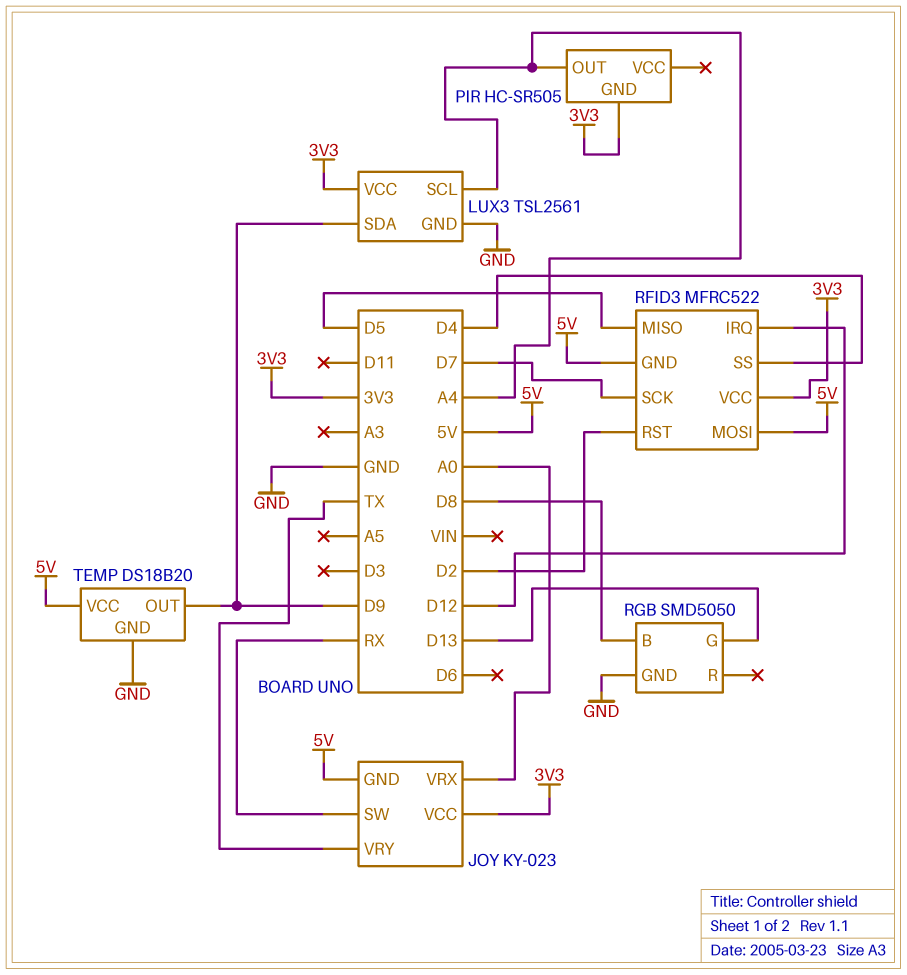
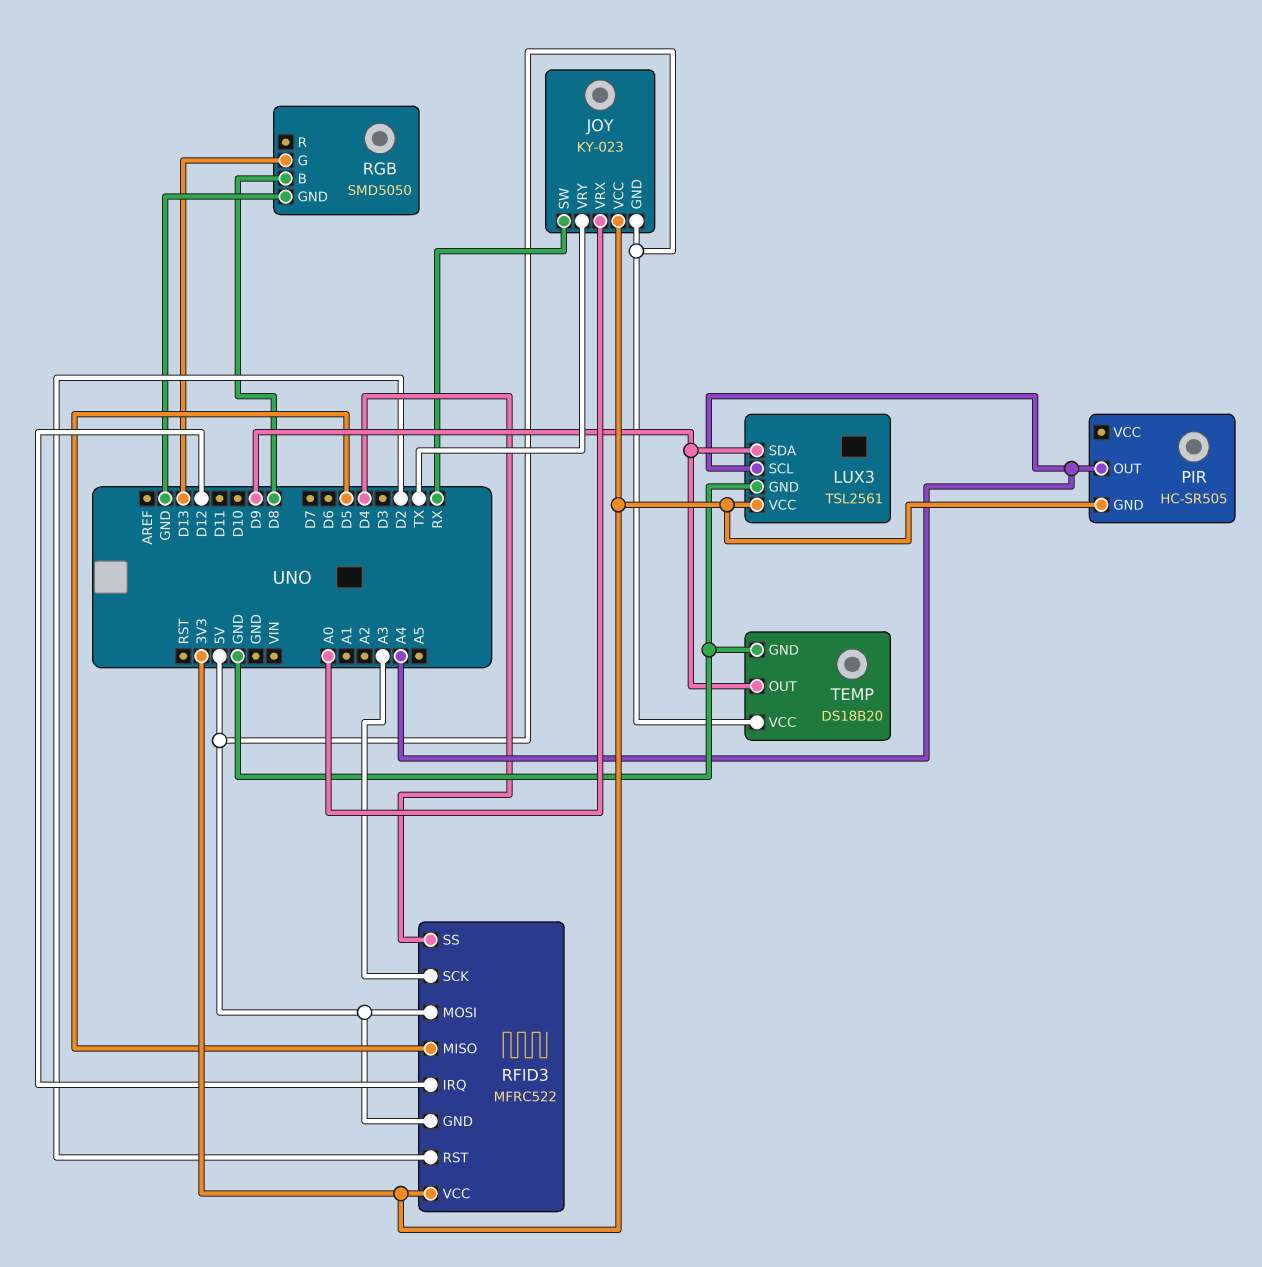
RFID3 pin SCK: D7 -> A3

